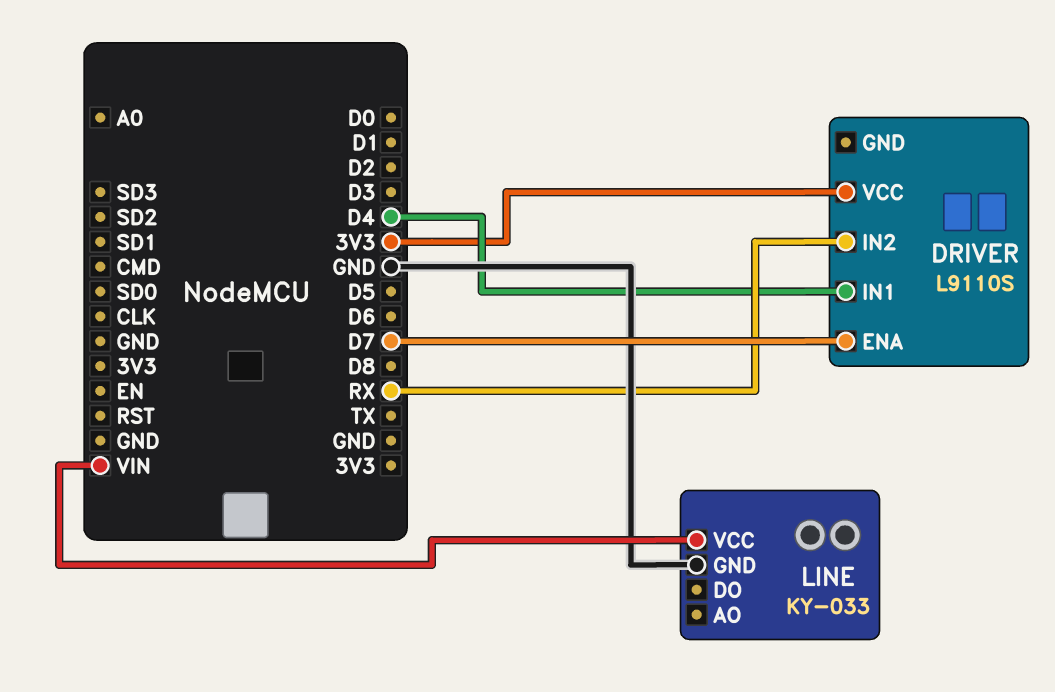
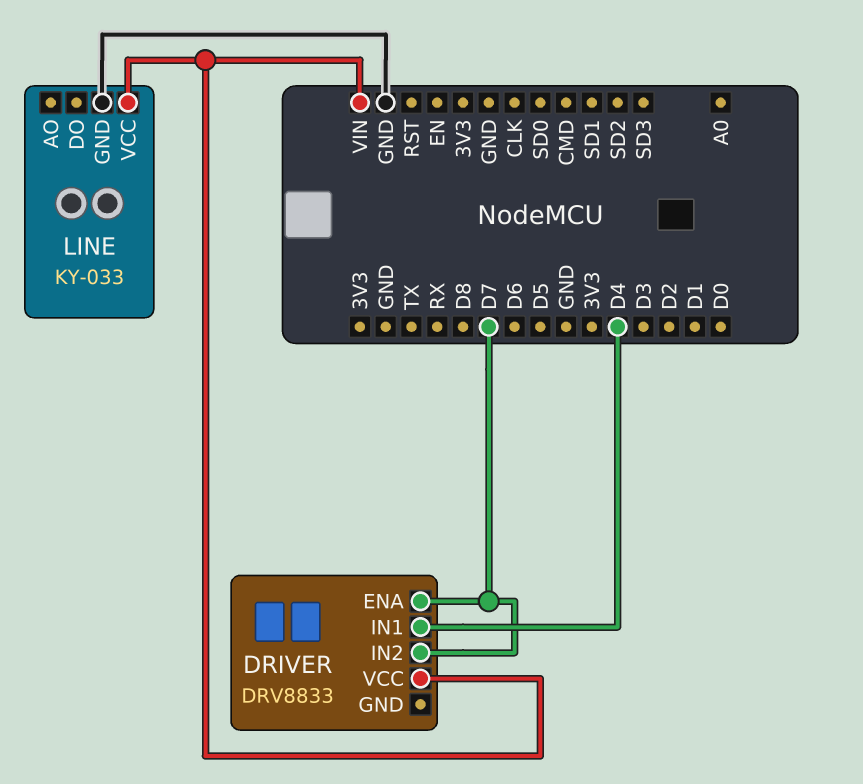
DRIVER: L9110S -> DRV8833
DRIVER pin IN2: RX -> D7
DRIVER pin VCC: 3V3 -> VIN

